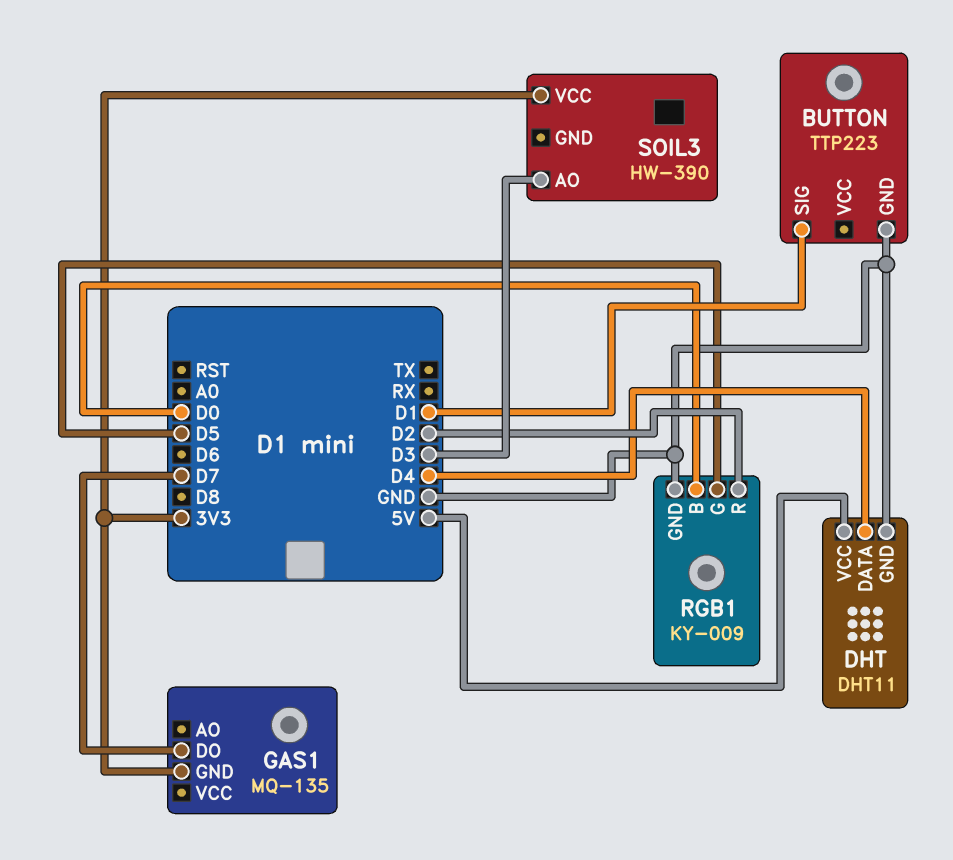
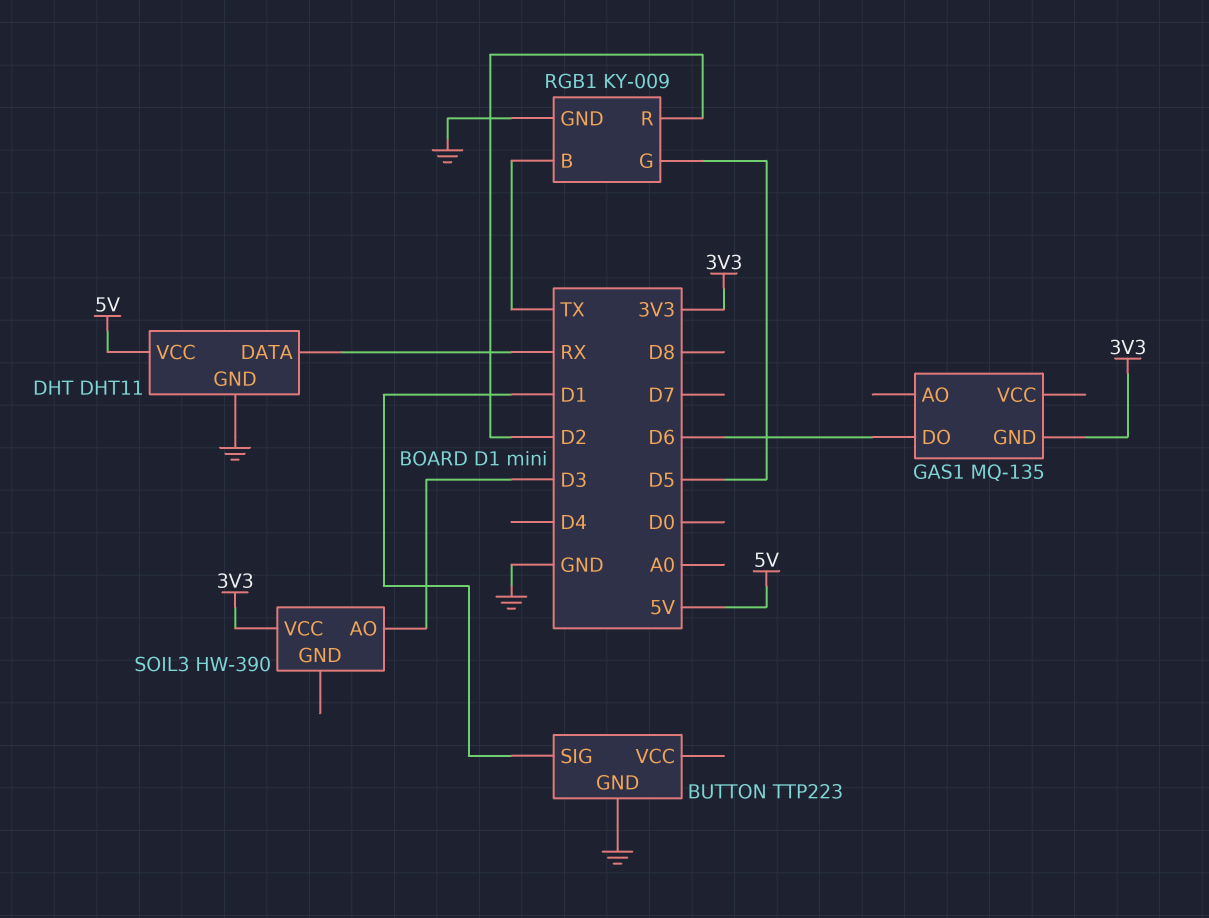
DHT pin DATA: D4 -> RX
GAS1 pin DO: D7 -> D6
RGB1 pin B: D0 -> TX

